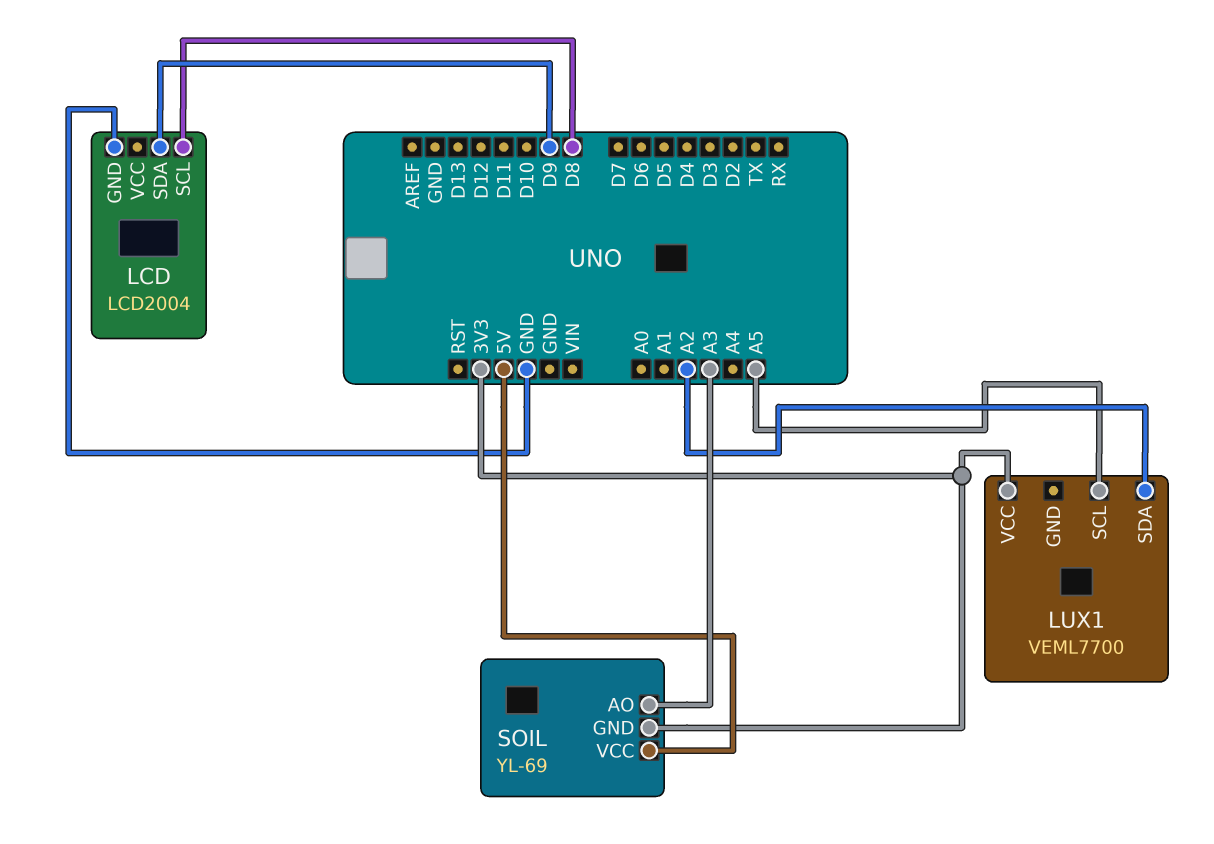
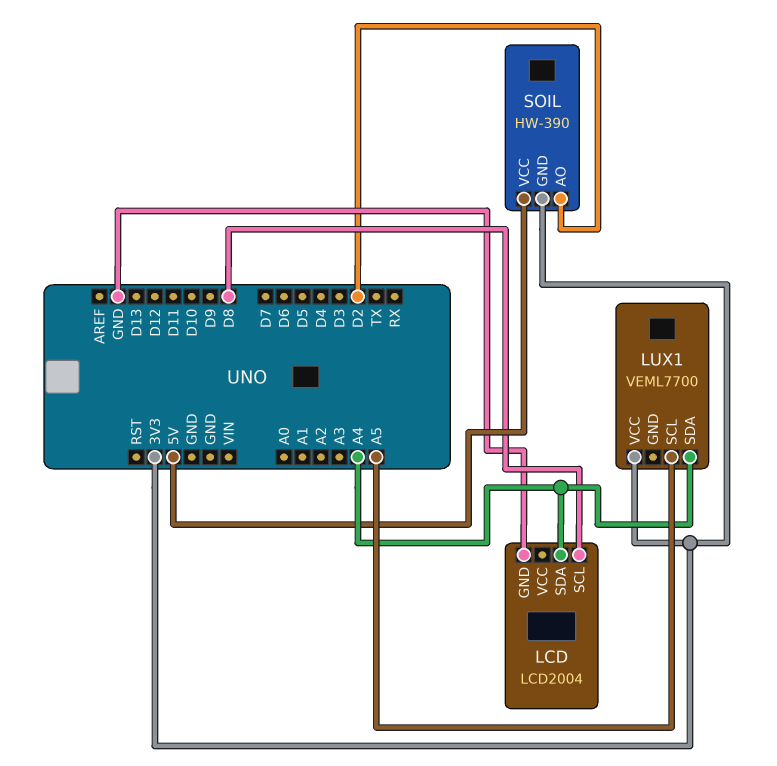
LCD pin SDA: D9 -> A4
LUX1 pin SDA: A2 -> A4
SOIL: YL-69 -> HW-390
SOIL pin AO: A3 -> D2

